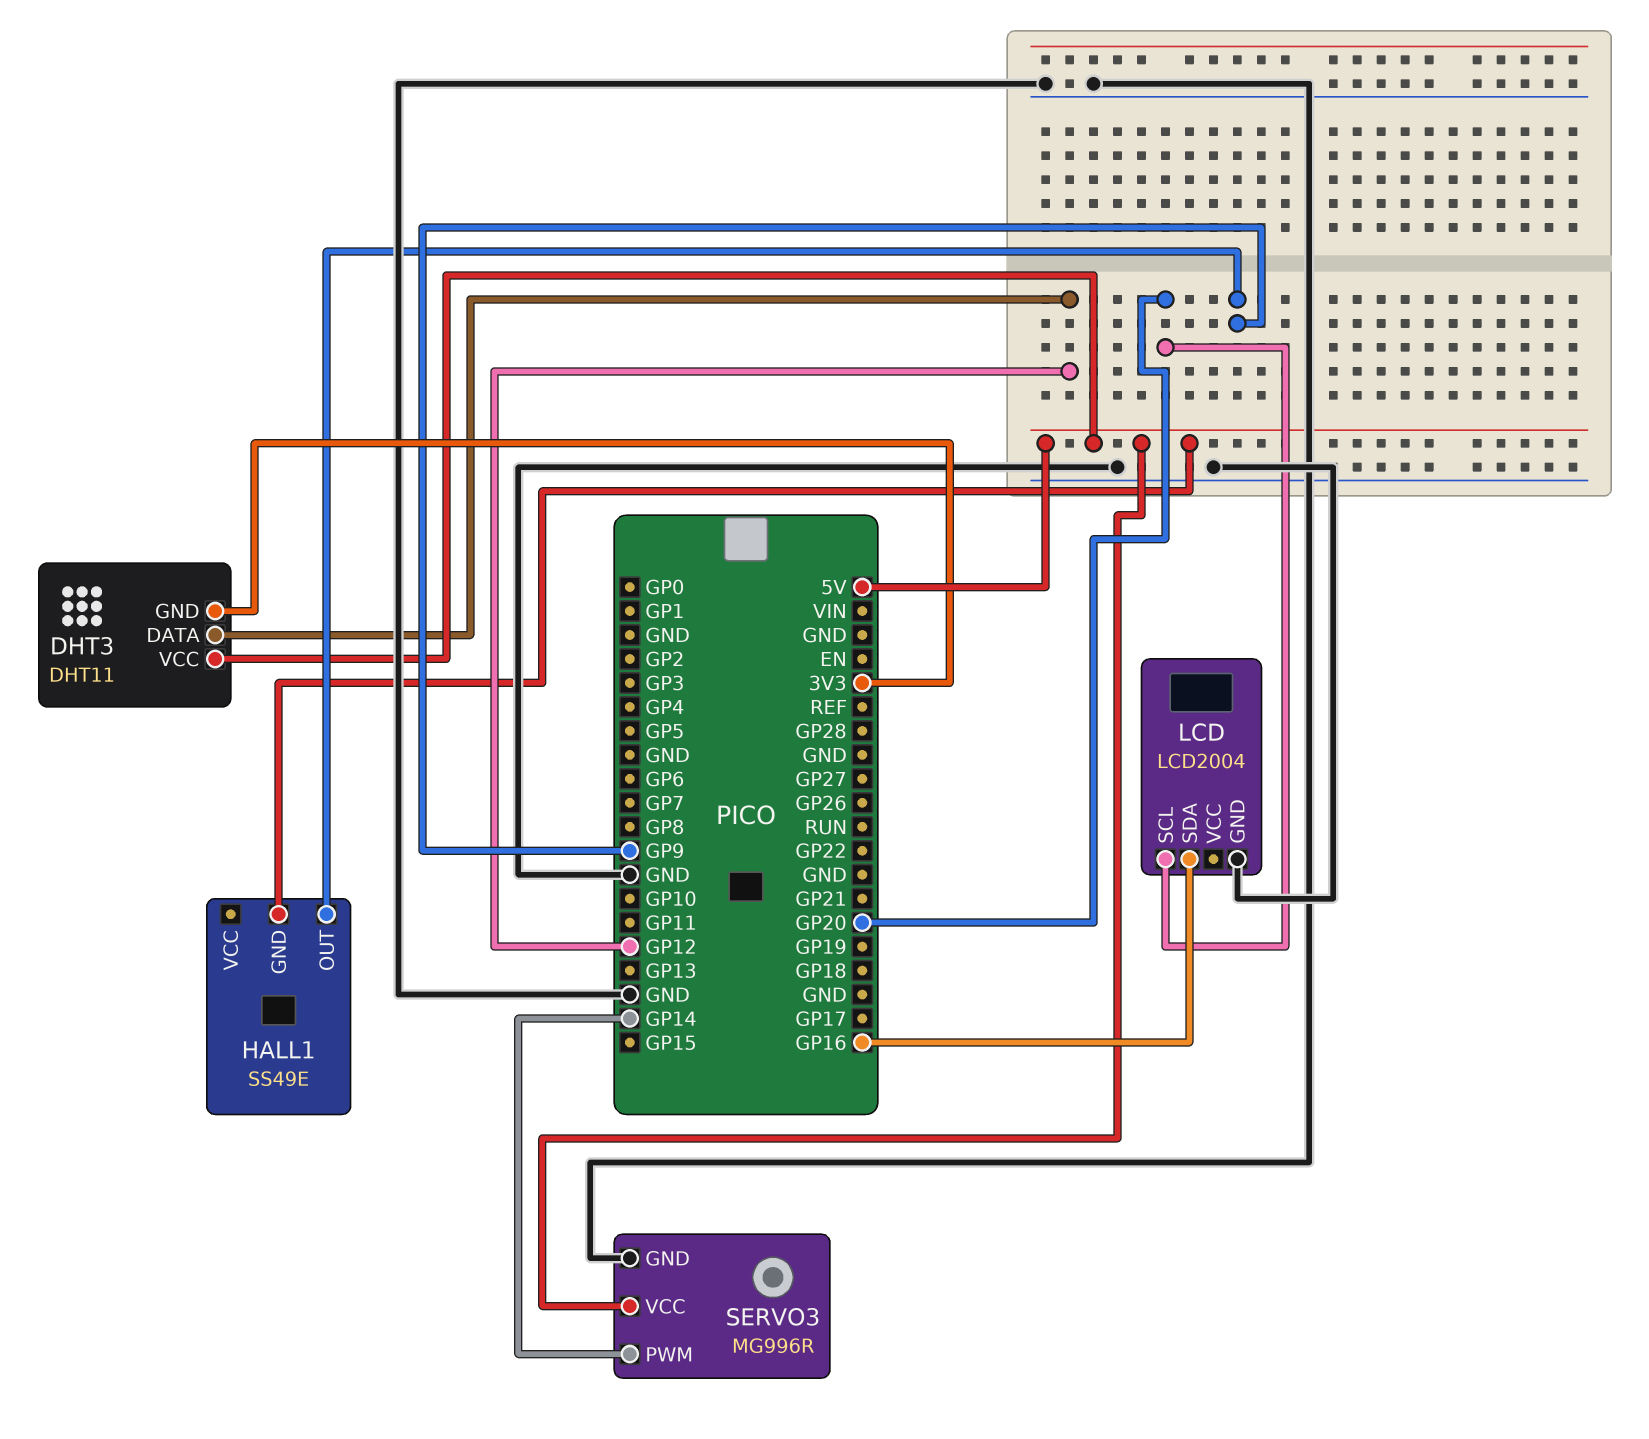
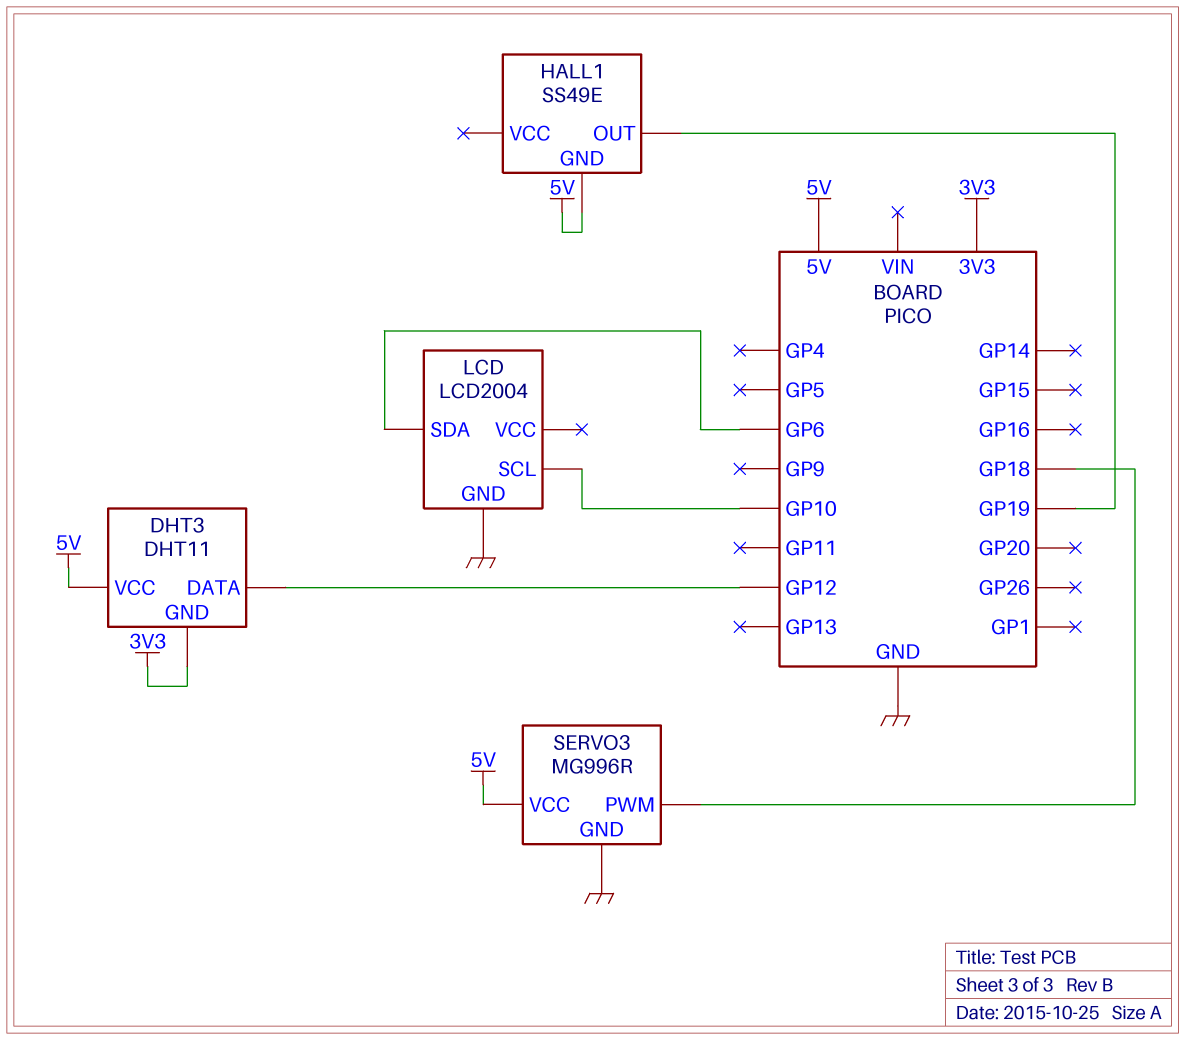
HALL1 pin OUT: GP9 -> GP19
LCD pin SCL: GP20 -> GP10
LCD pin SDA: GP16 -> GP6
SERVO3 pin PWM: GP14 -> GP18

